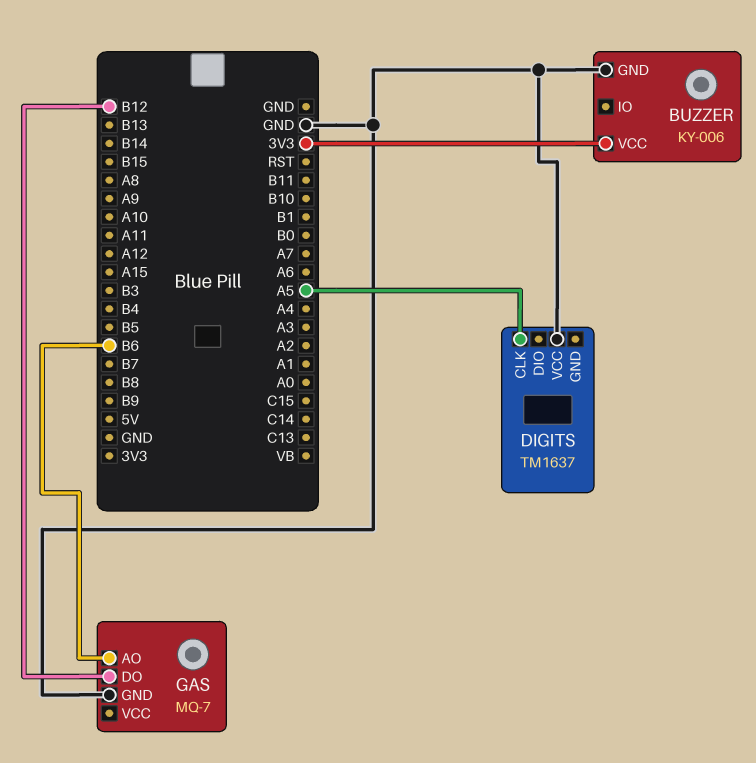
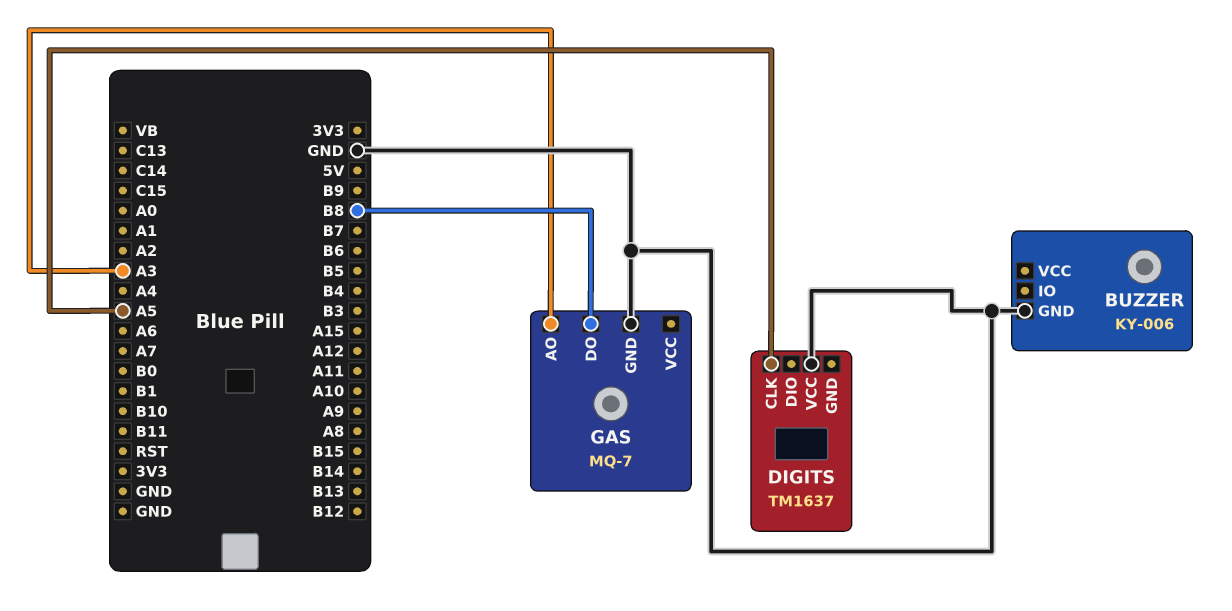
BUZZER pin VCC: 3V3 -> none
GAS pin AO: B6 -> A3
GAS pin DO: B12 -> B8

